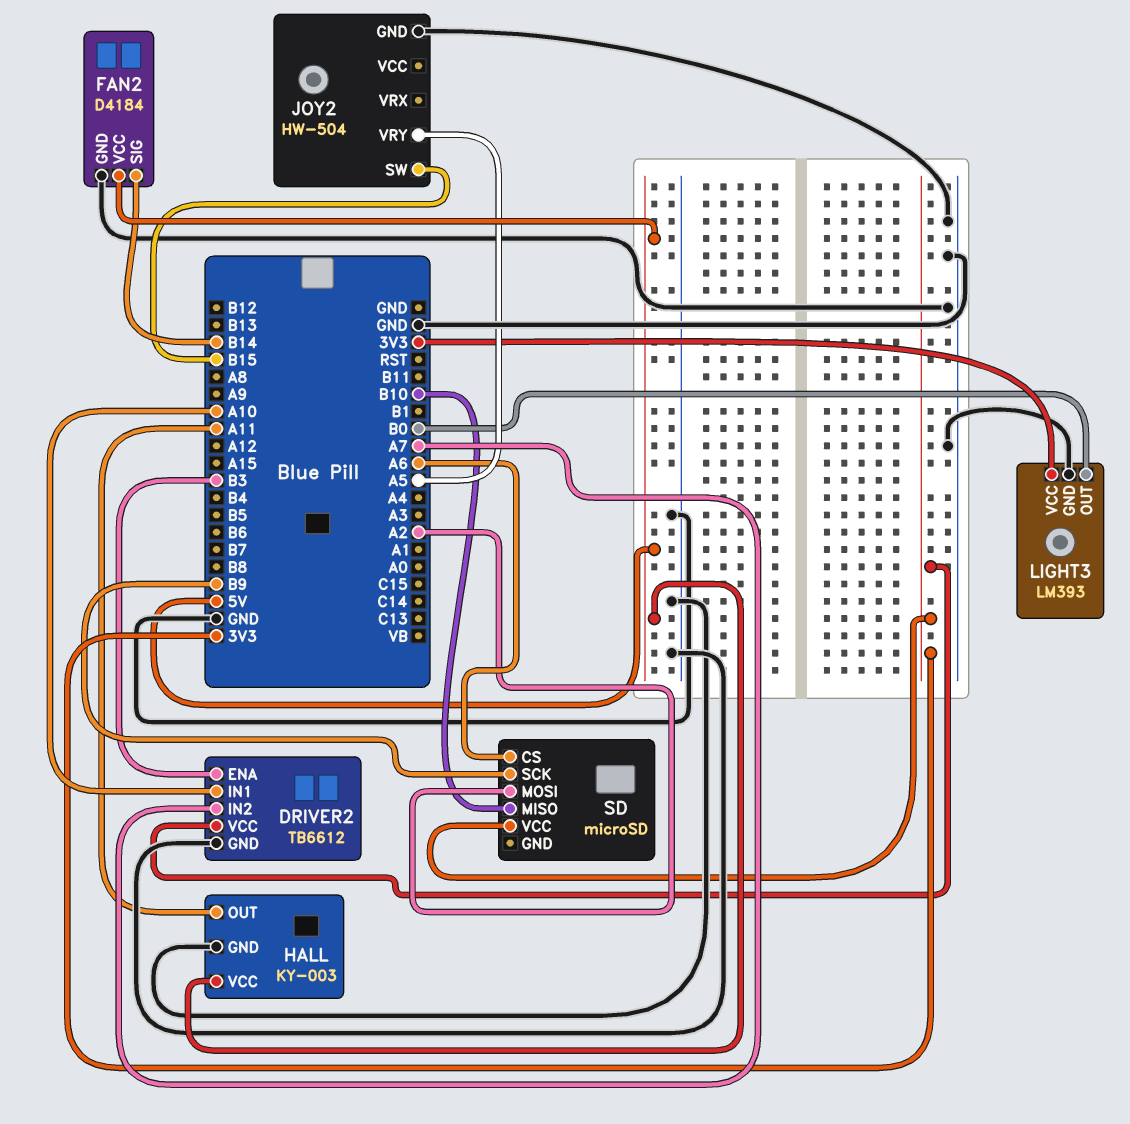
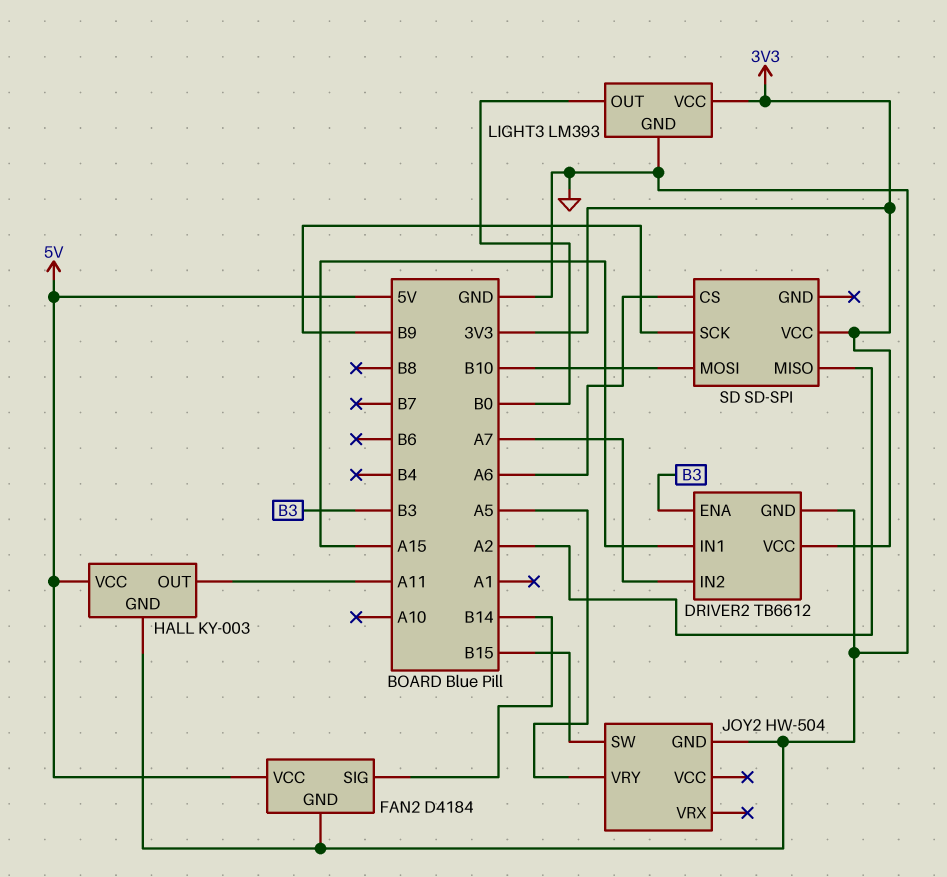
DRIVER2 pin IN1: A10 -> A15
SD: microSD -> SD-SPI
SD pin MISO: B10 -> A2
SD pin MOSI: A2 -> B10

